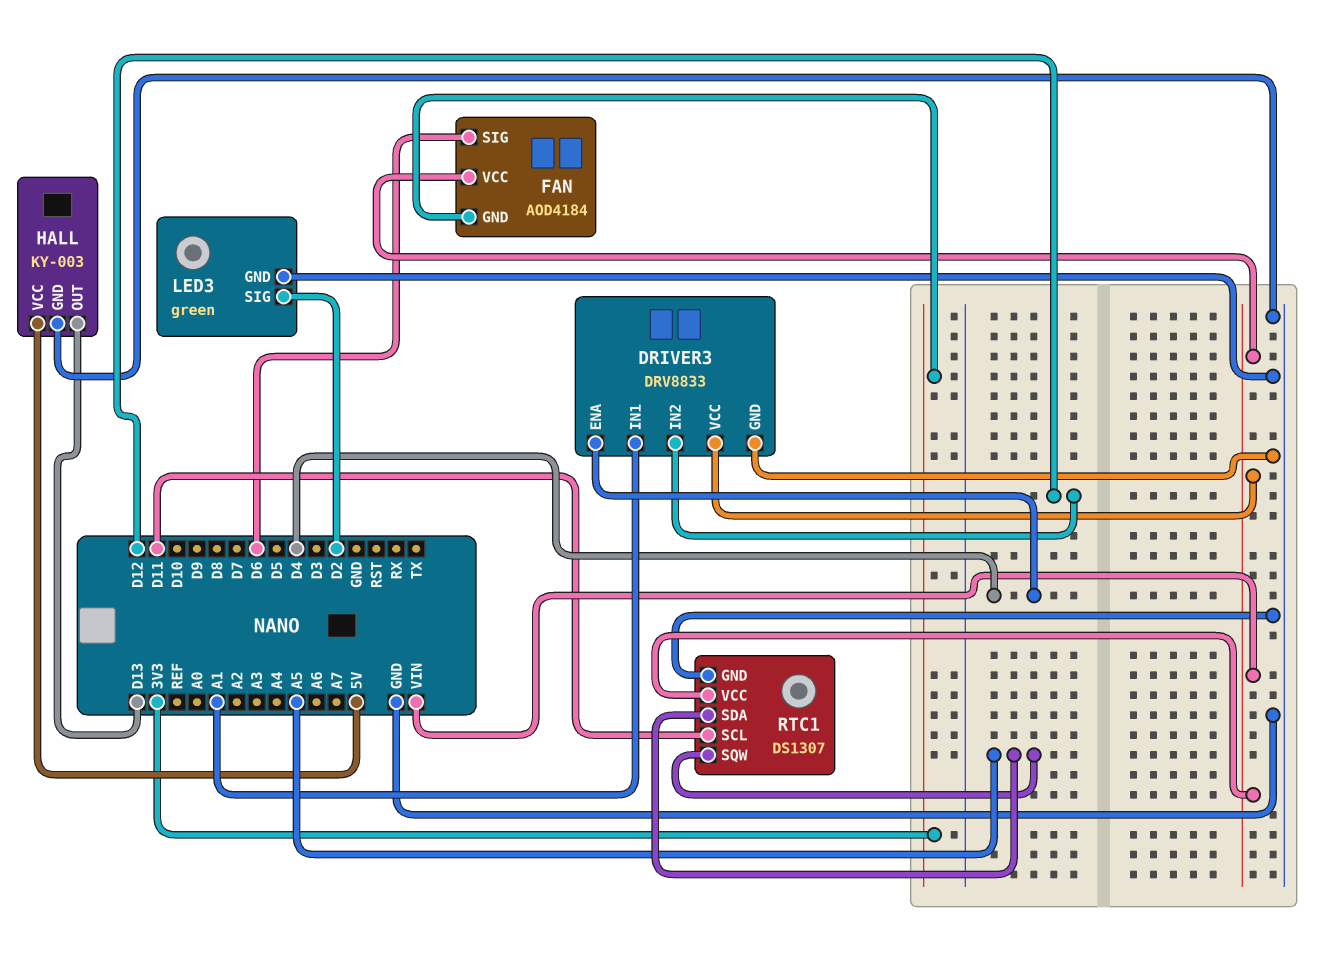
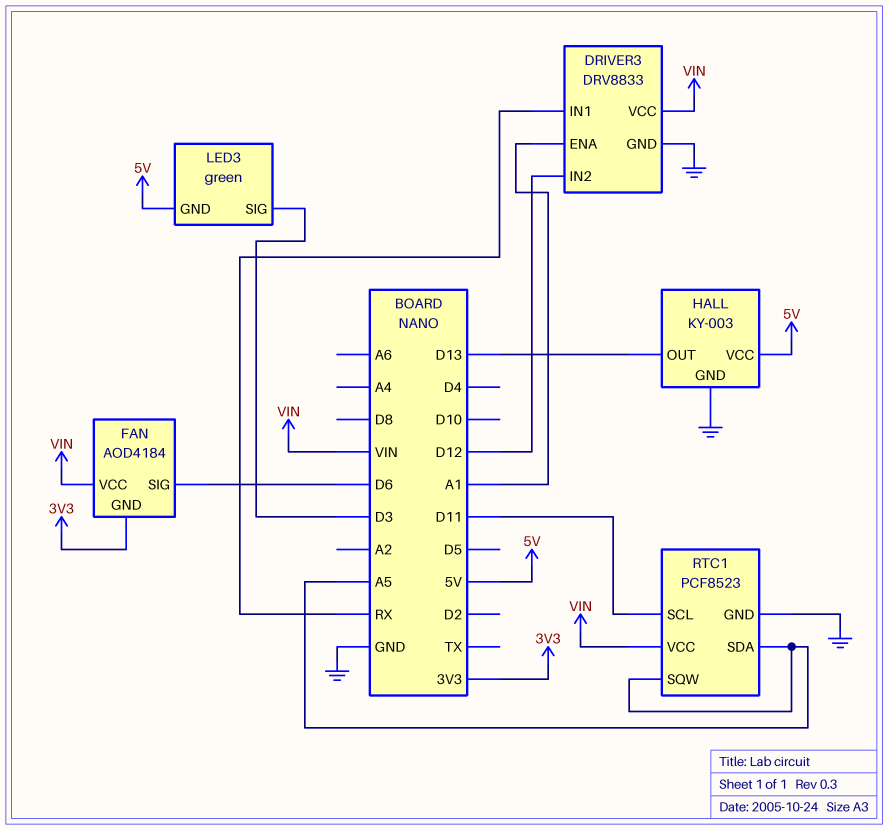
DRIVER3 pin ENA: D4 -> A1
DRIVER3 pin IN1: A1 -> RX
LED3 pin GND: GND -> 5V
LED3 pin SIG: D2 -> D3
RTC1: DS1307 -> PCF8523

